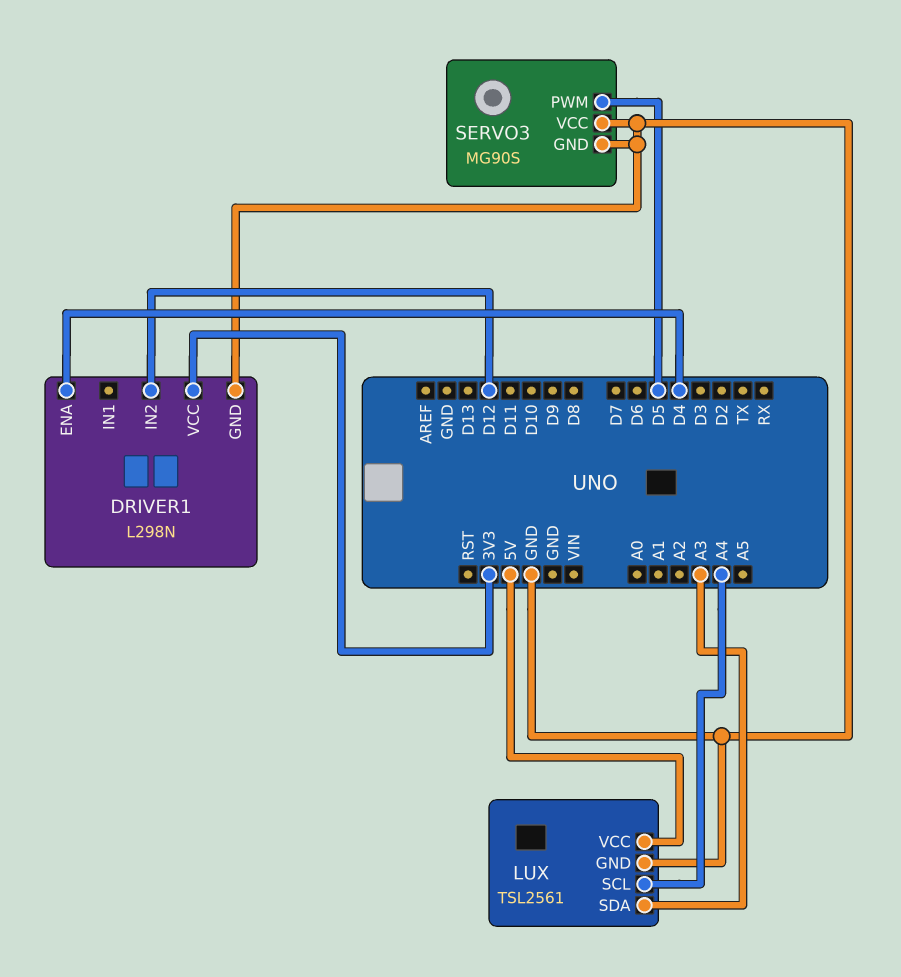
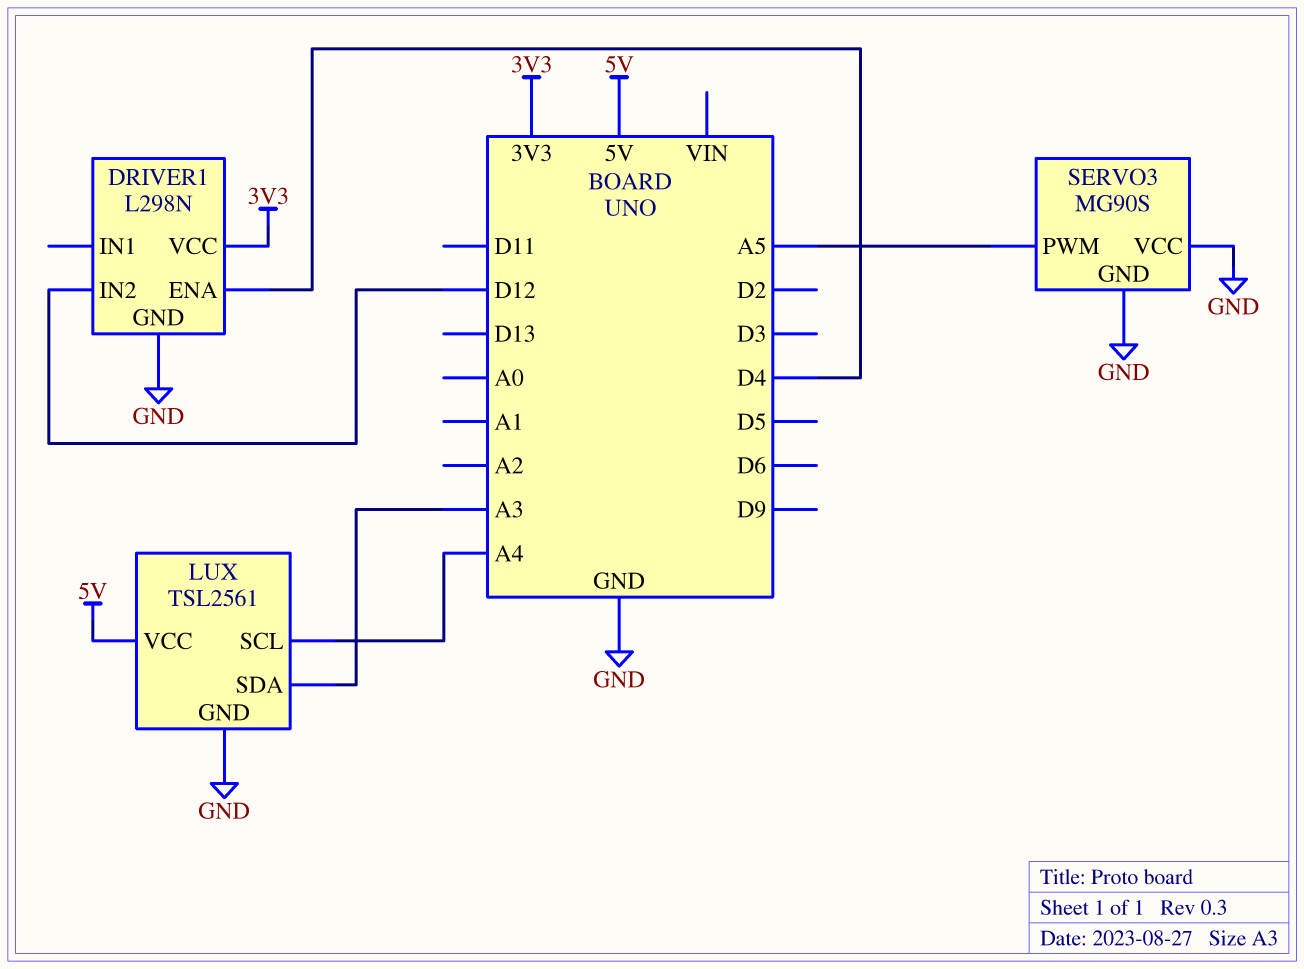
SERVO3 pin PWM: D5 -> A5

